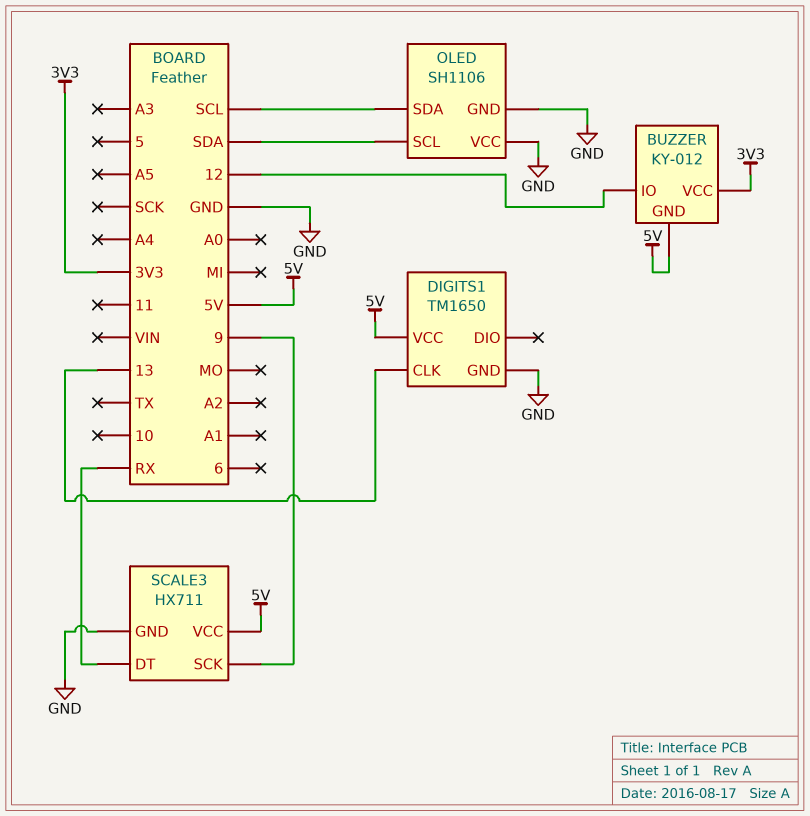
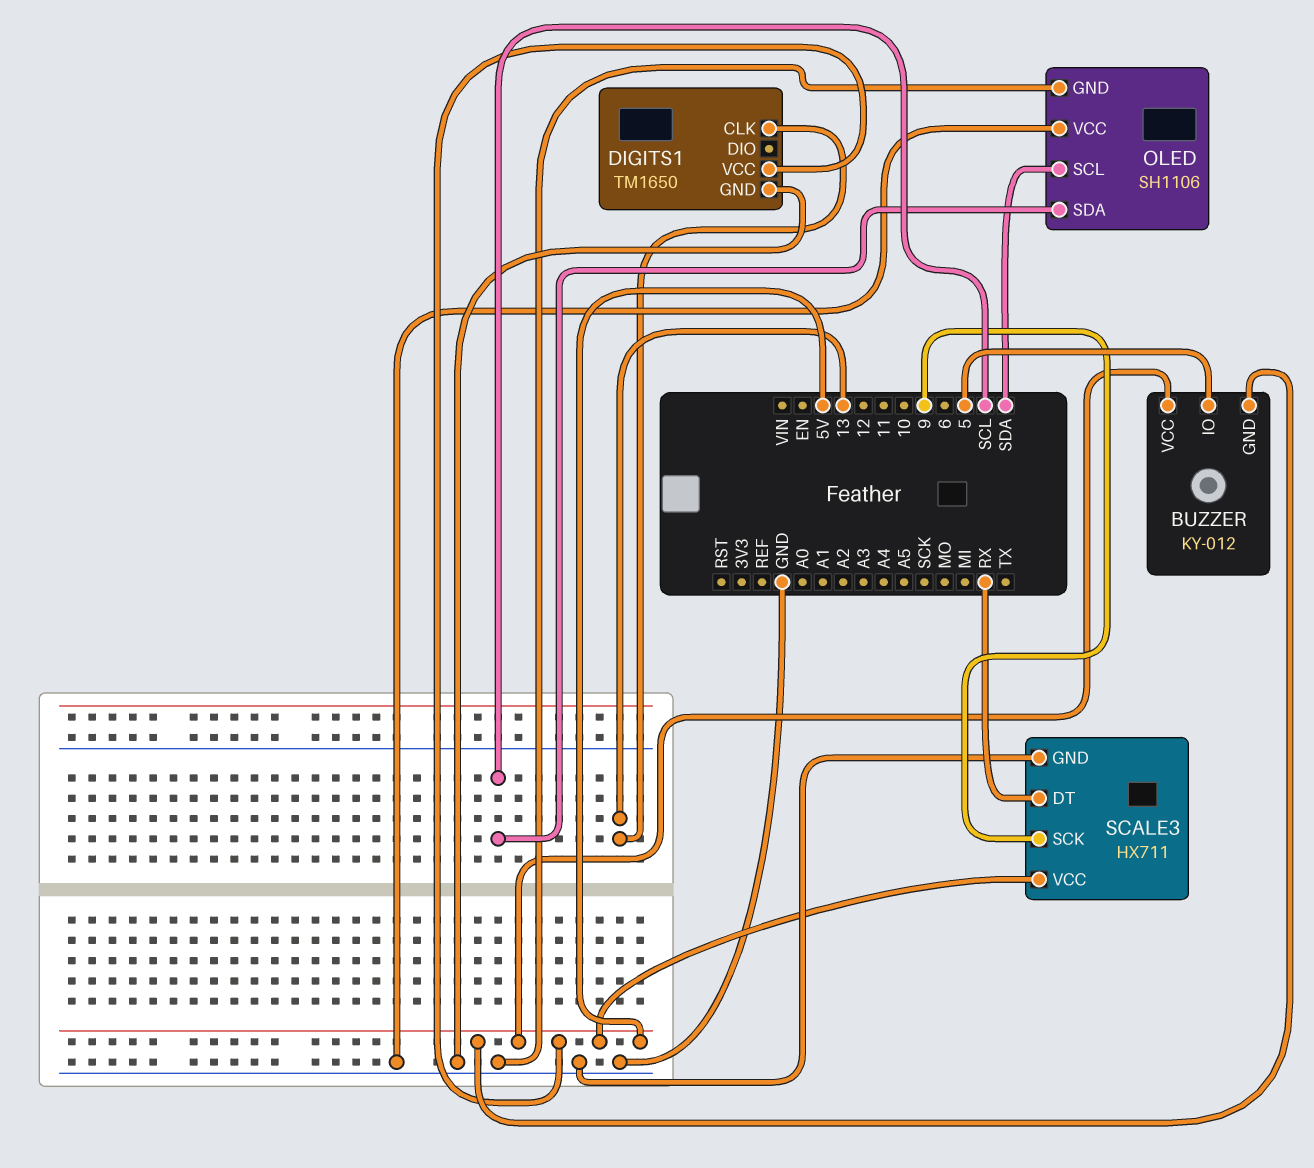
BUZZER pin IO: 12 -> 5
BUZZER pin VCC: 3V3 -> 5V

